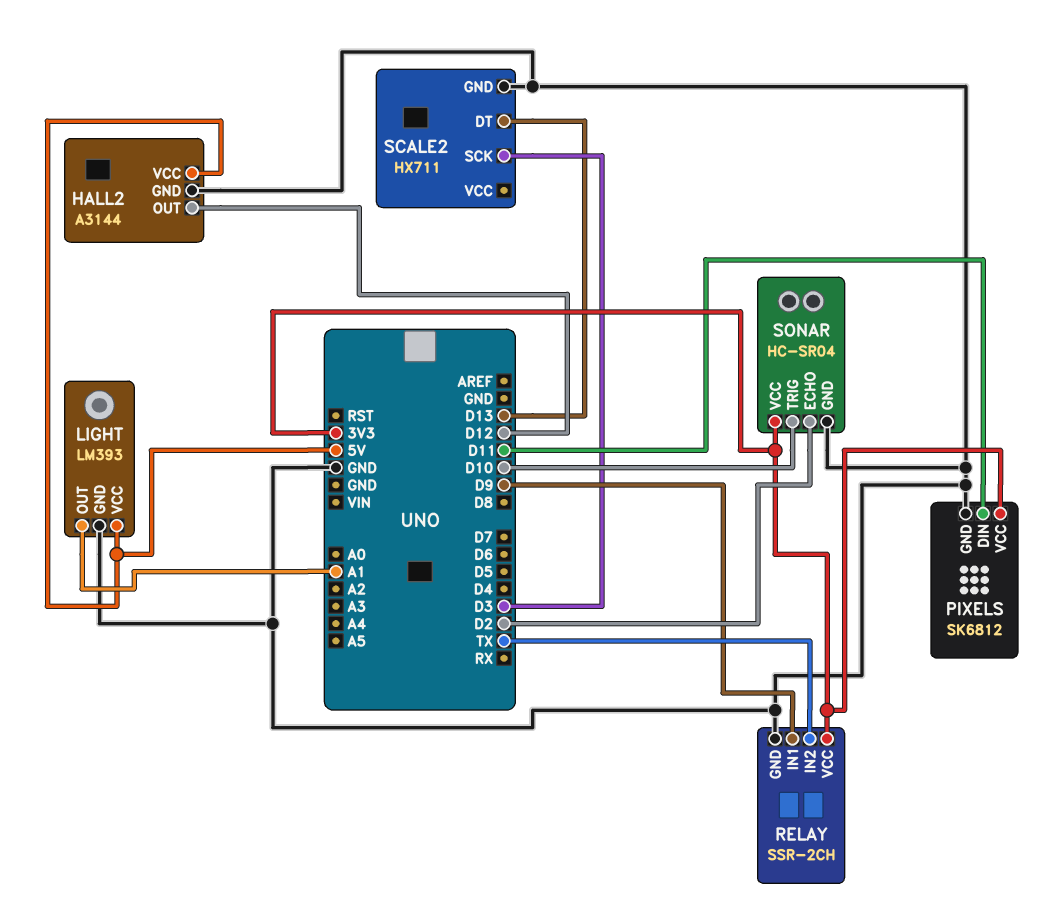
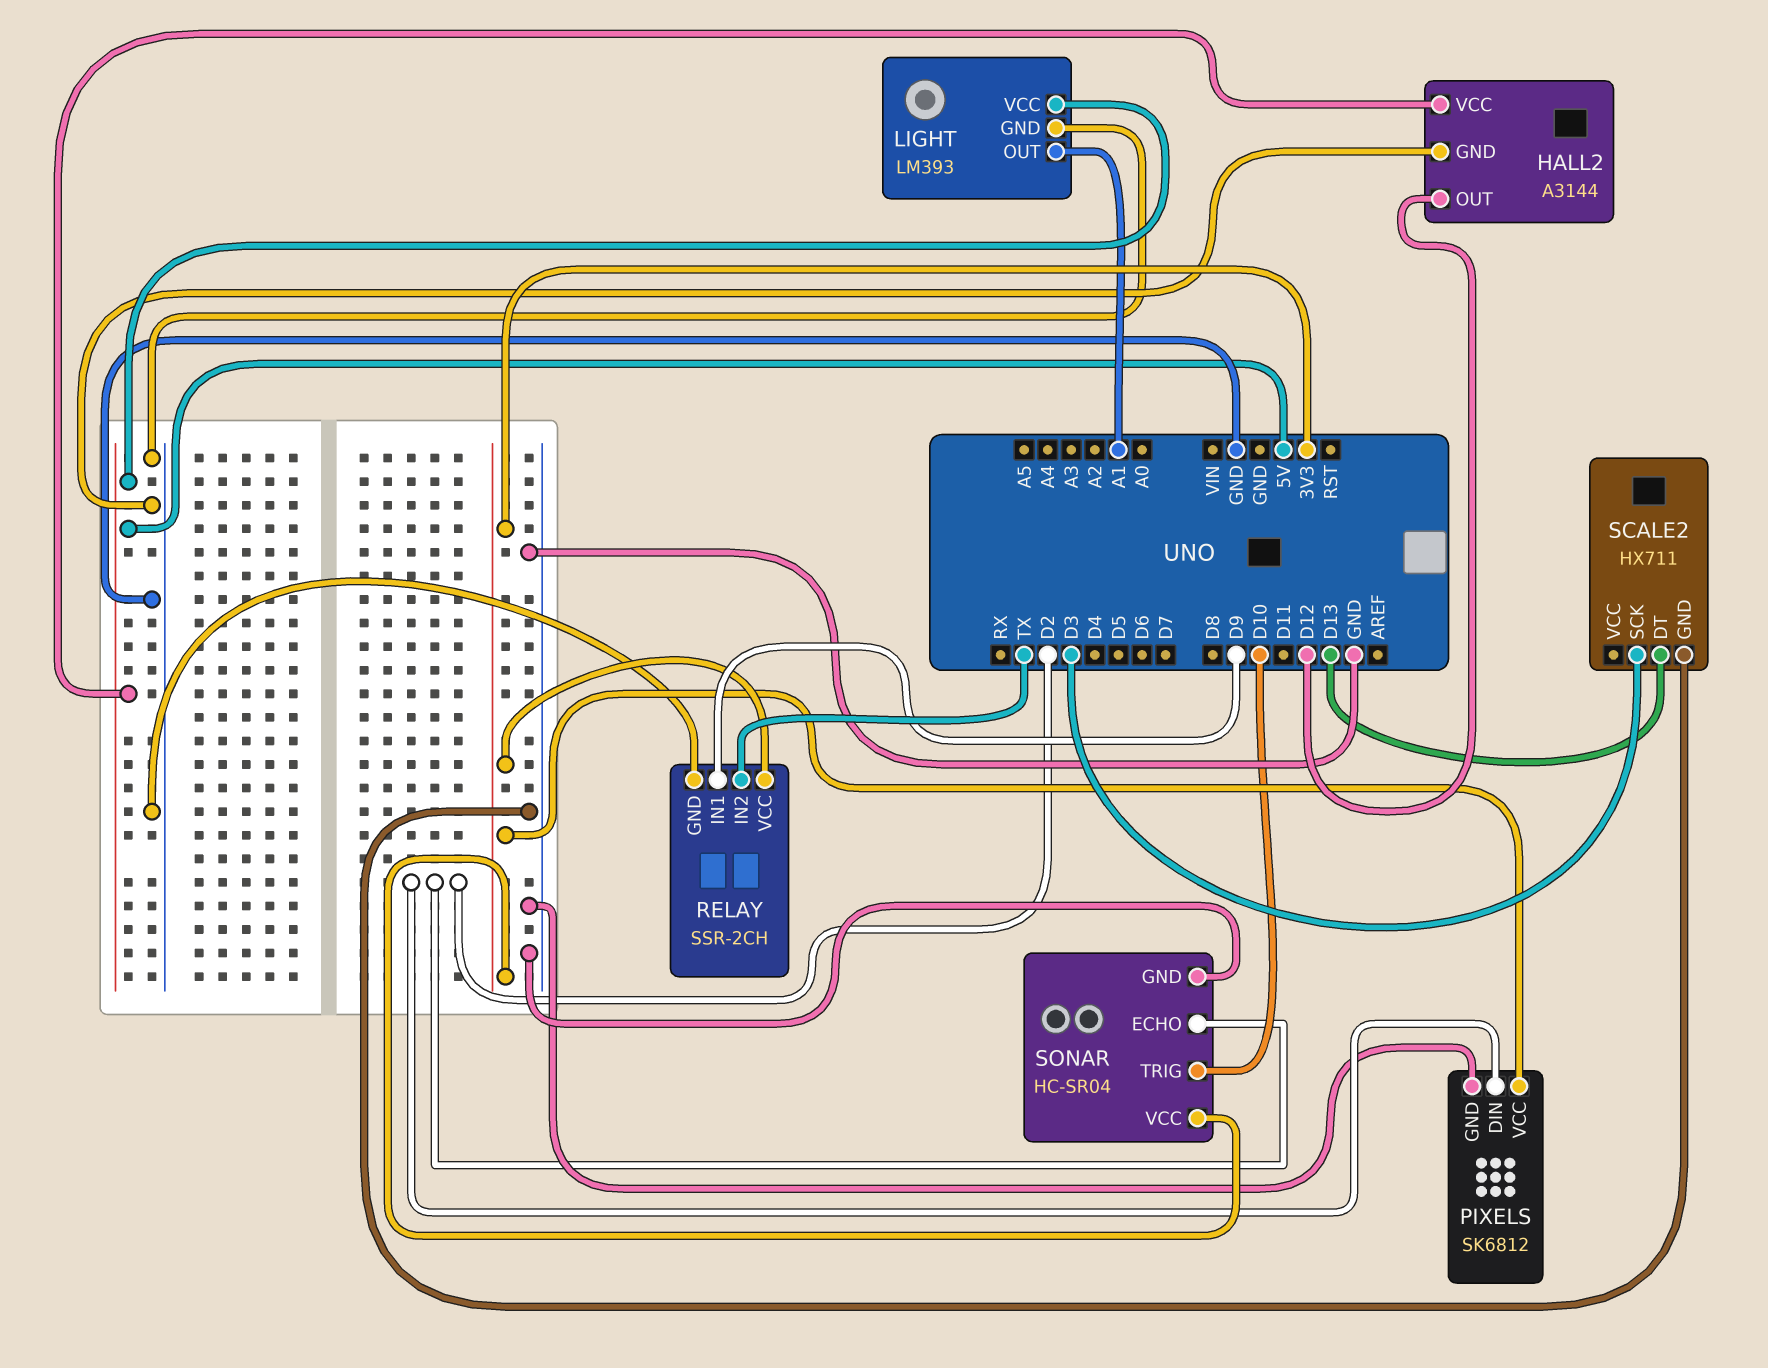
PIXELS pin DIN: D11 -> D2

